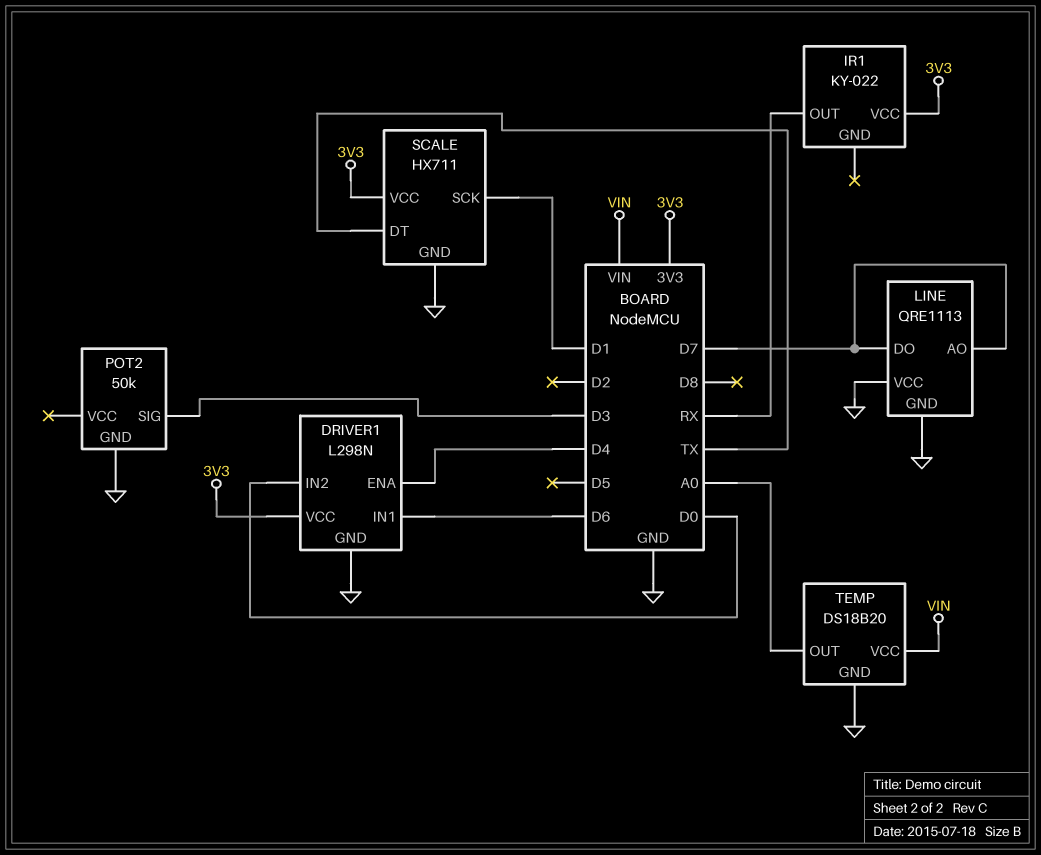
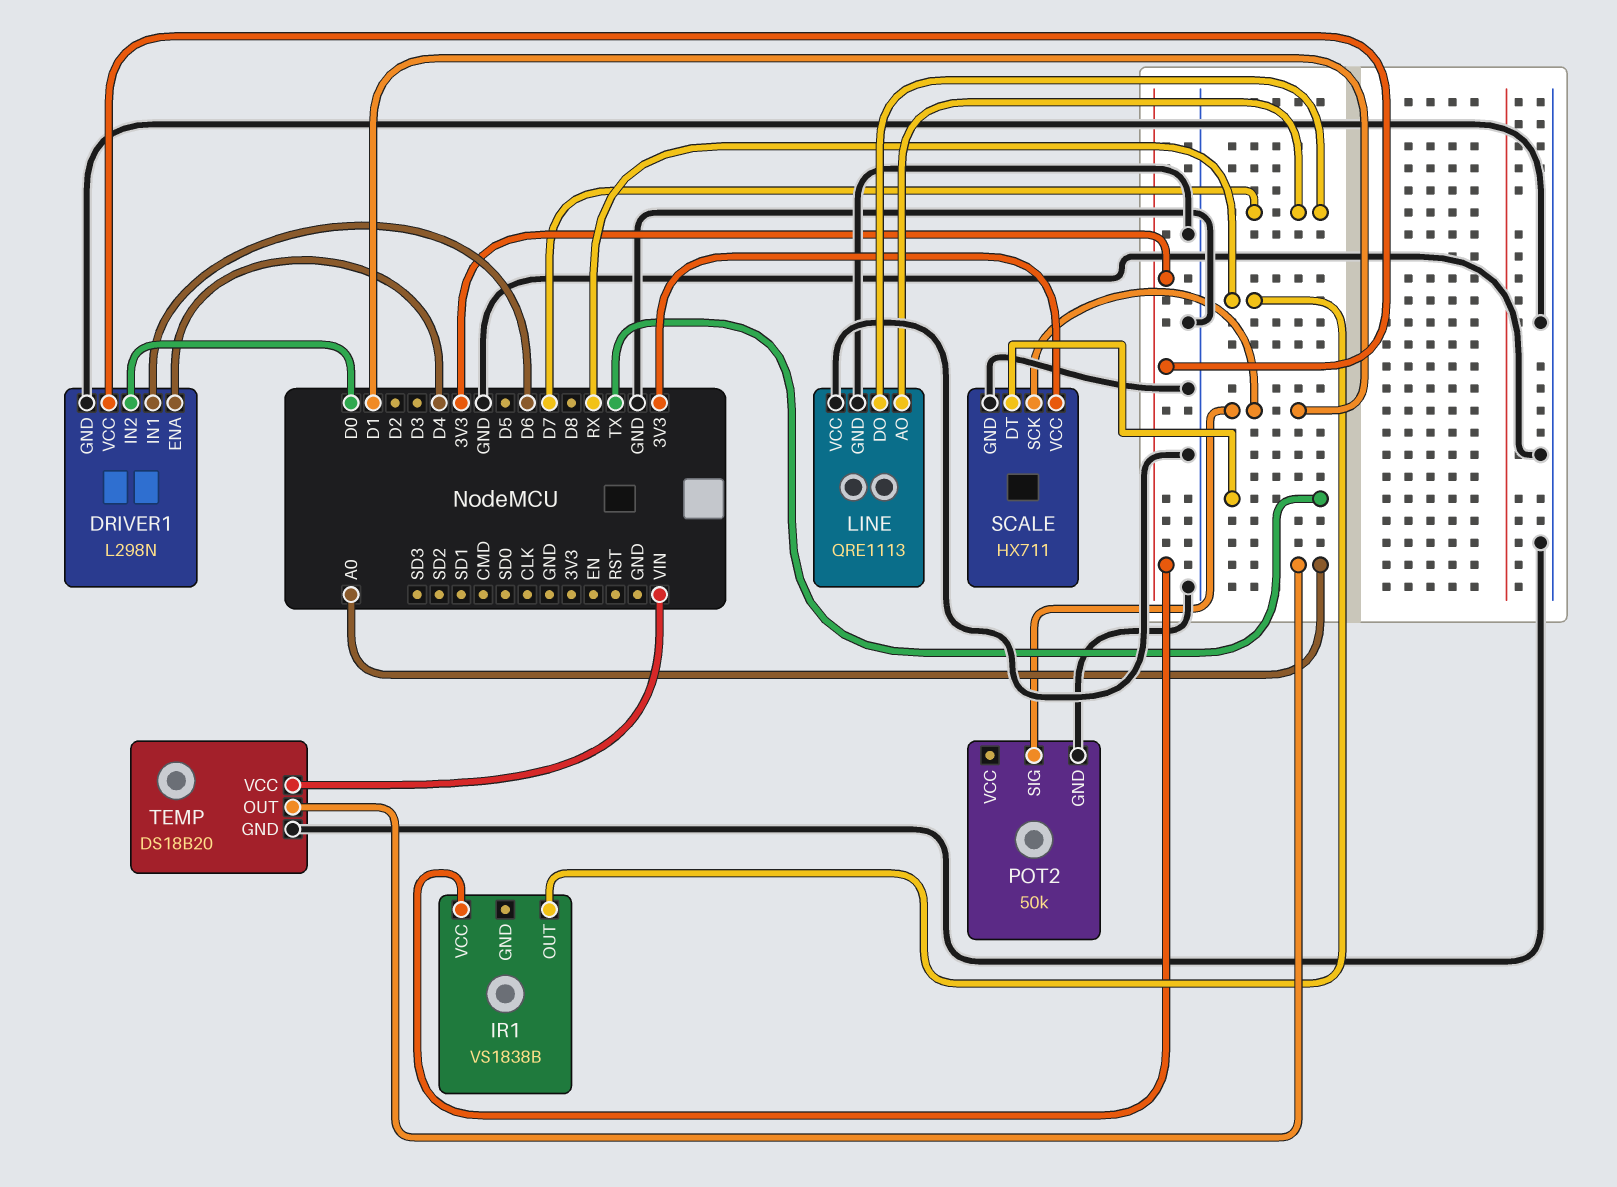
IR1: KY-022 -> VS1838B
POT2 pin SIG: D3 -> D1

